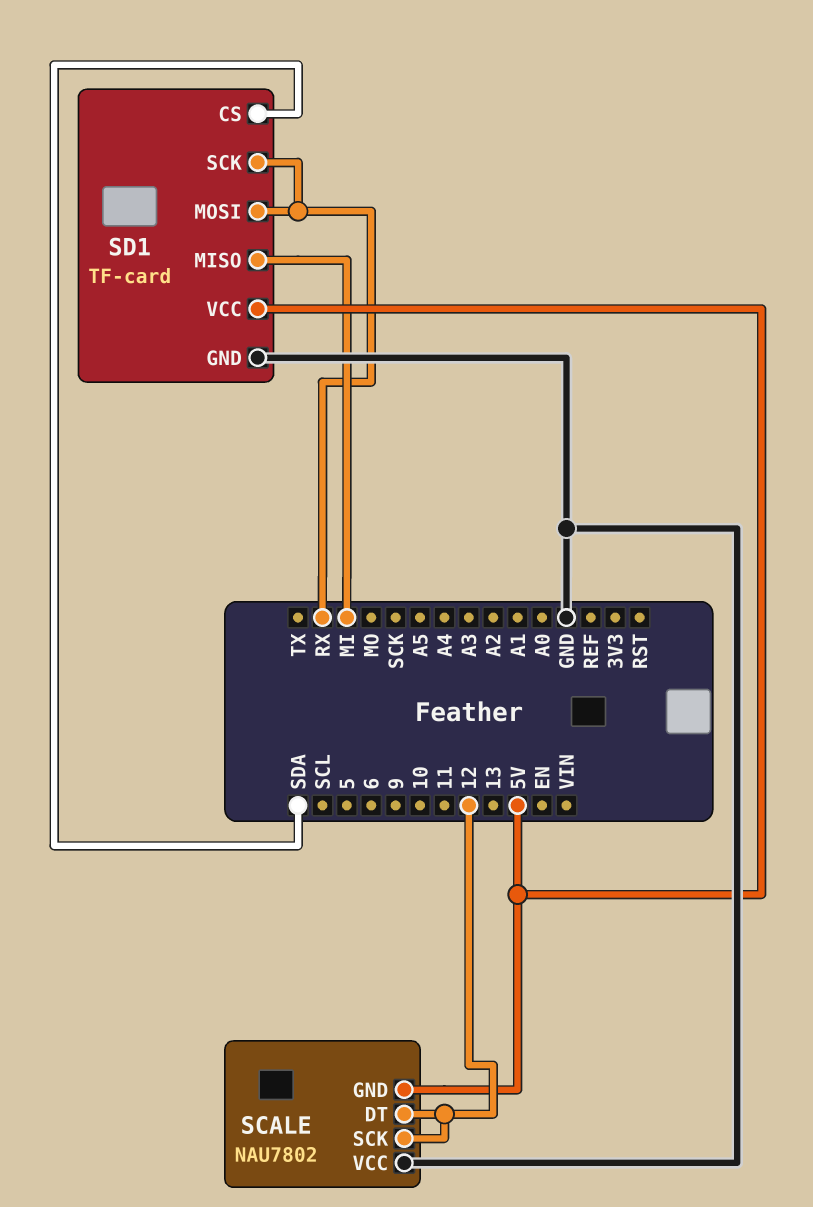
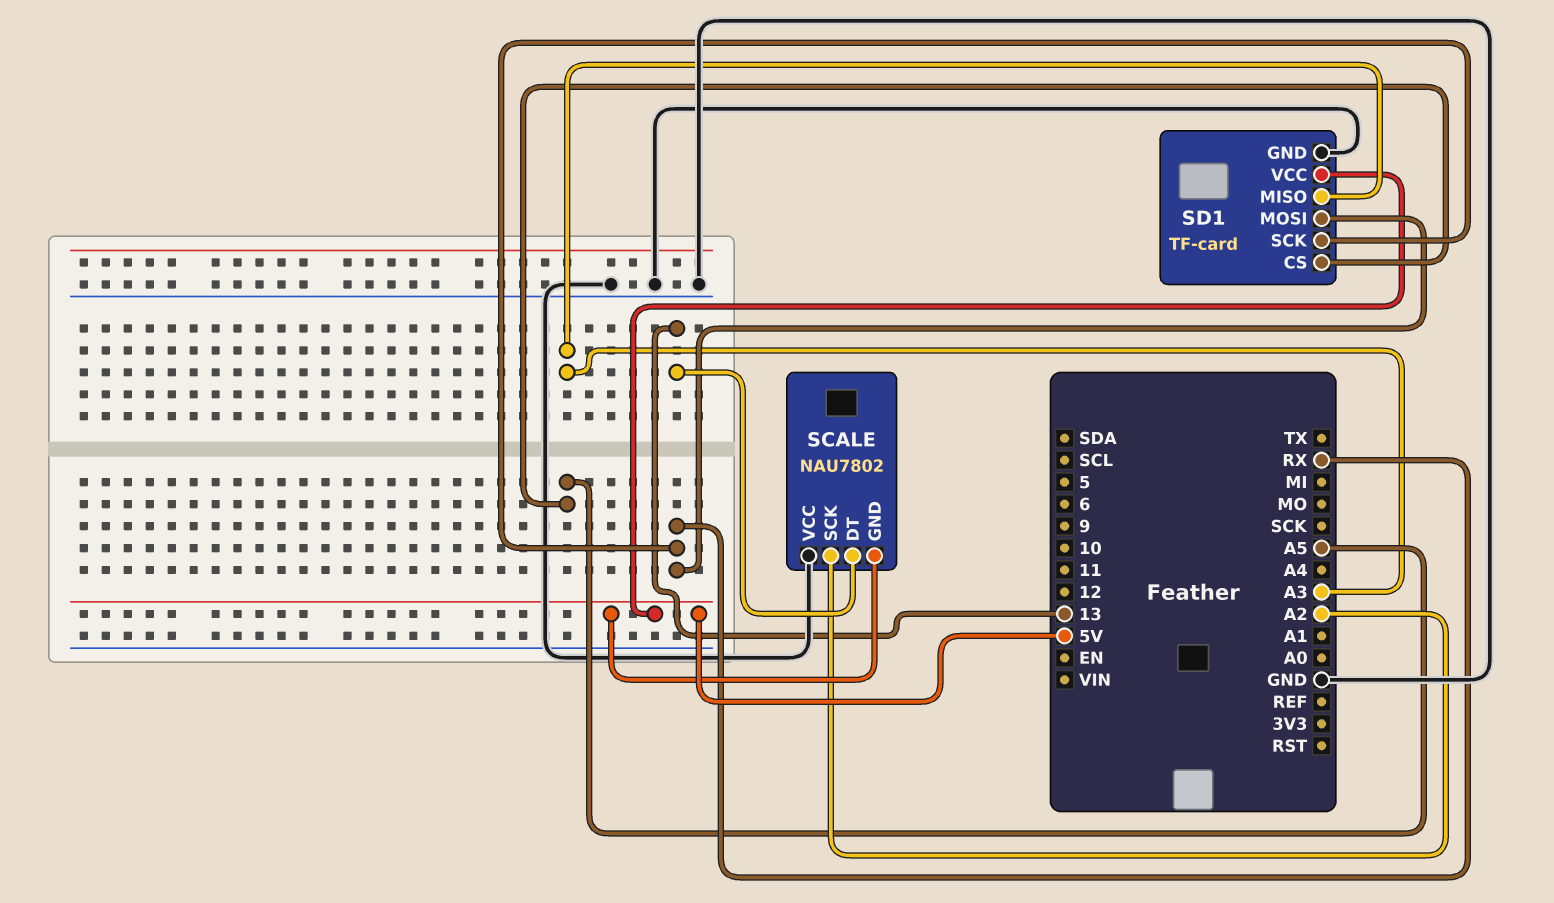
SCALE pin DT: 12 -> 13
SCALE pin SCK: 12 -> A2
SD1 pin CS: SDA -> A5
SD1 pin MISO: MI -> A3

